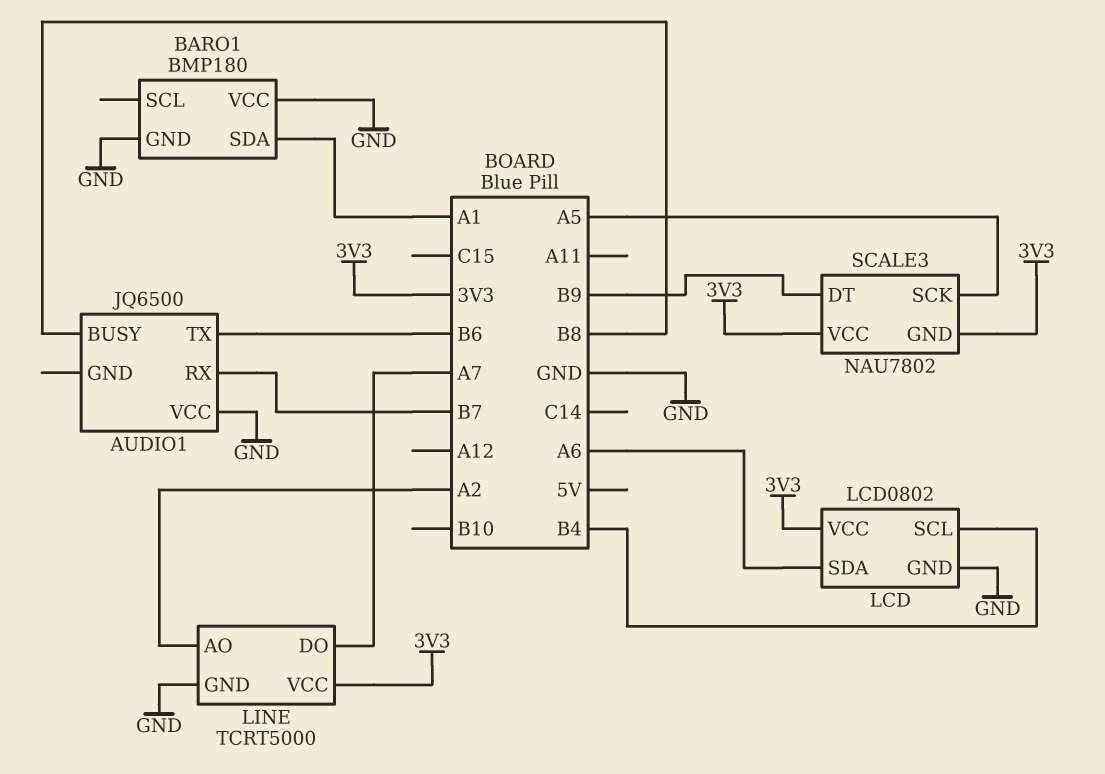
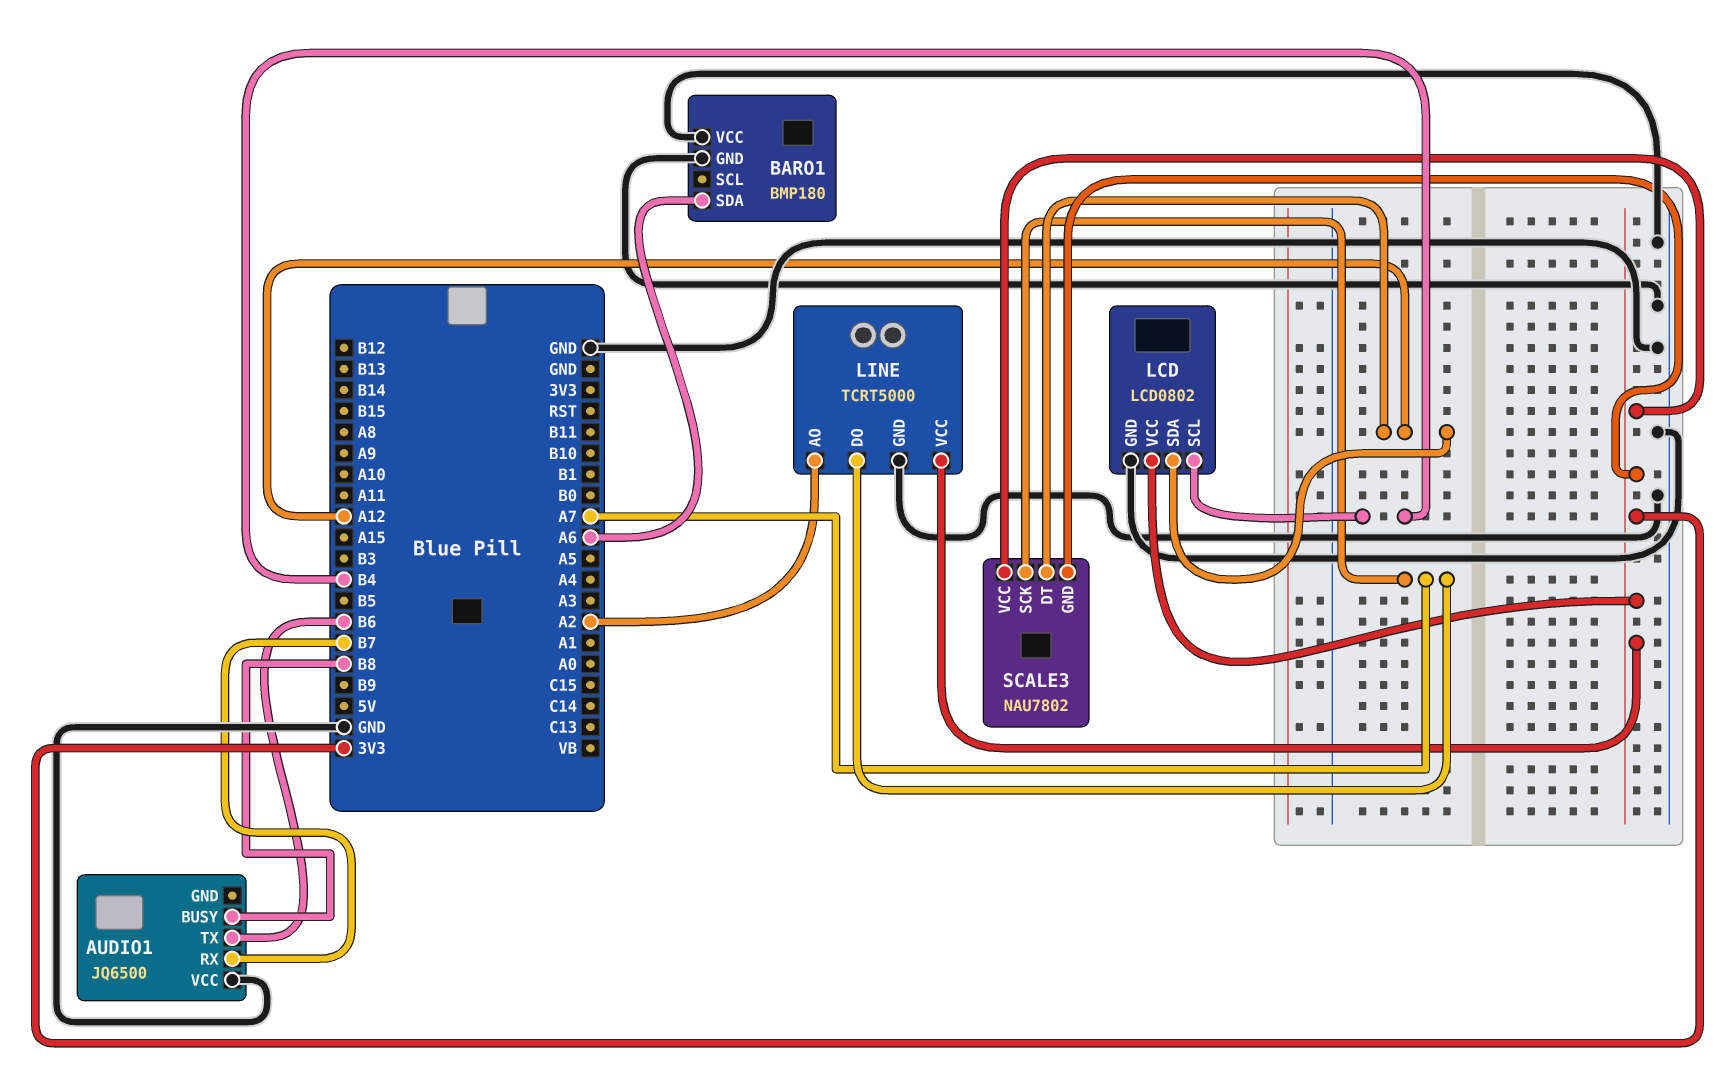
BARO1 pin SDA: A1 -> A6
LCD pin SDA: A6 -> A12
SCALE3 pin DT: B9 -> A12
SCALE3 pin SCK: A5 -> A7

